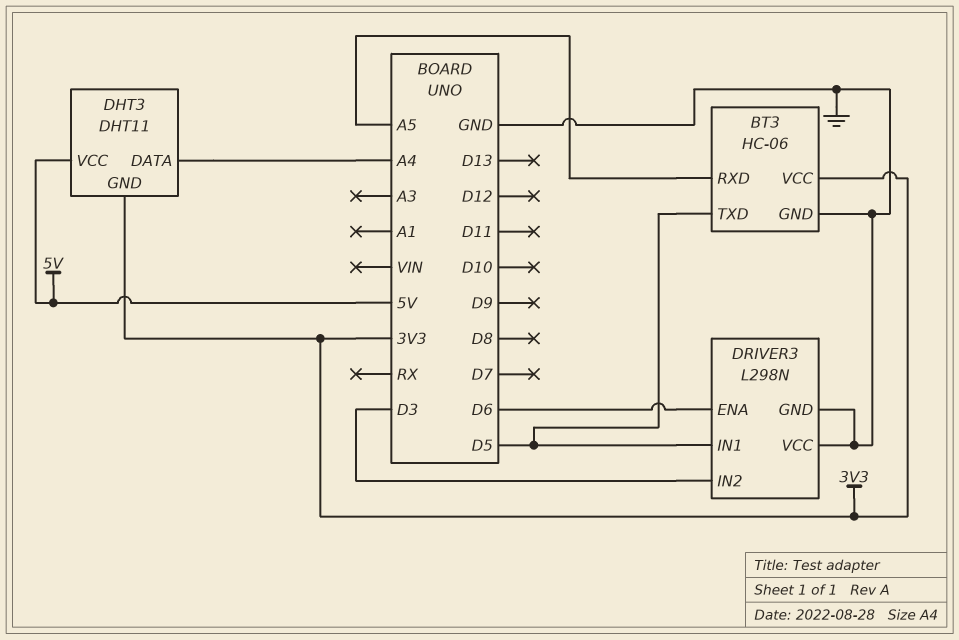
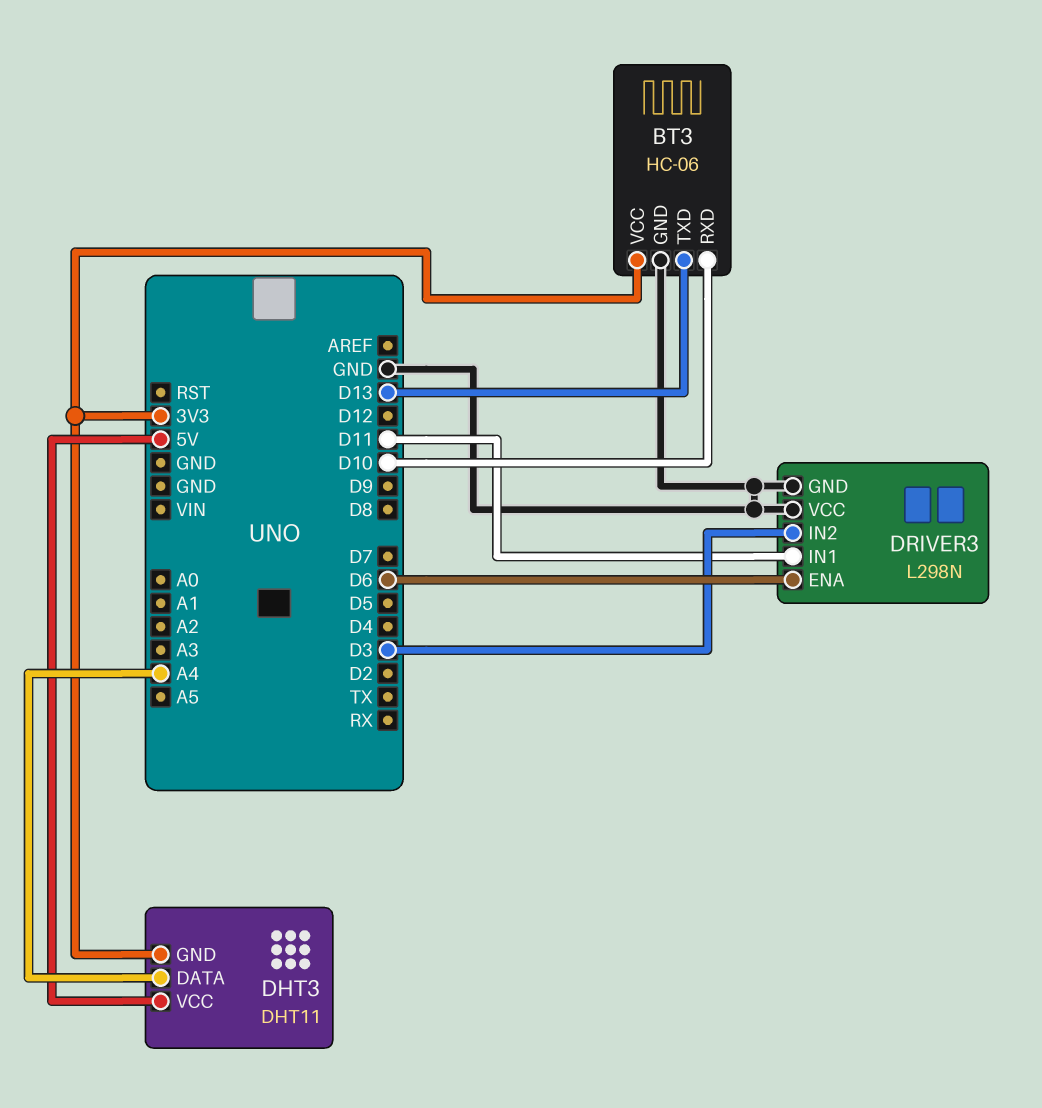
BT3 pin RXD: A5 -> D10
BT3 pin TXD: D5 -> D13
DRIVER3 pin IN1: D5 -> D11

